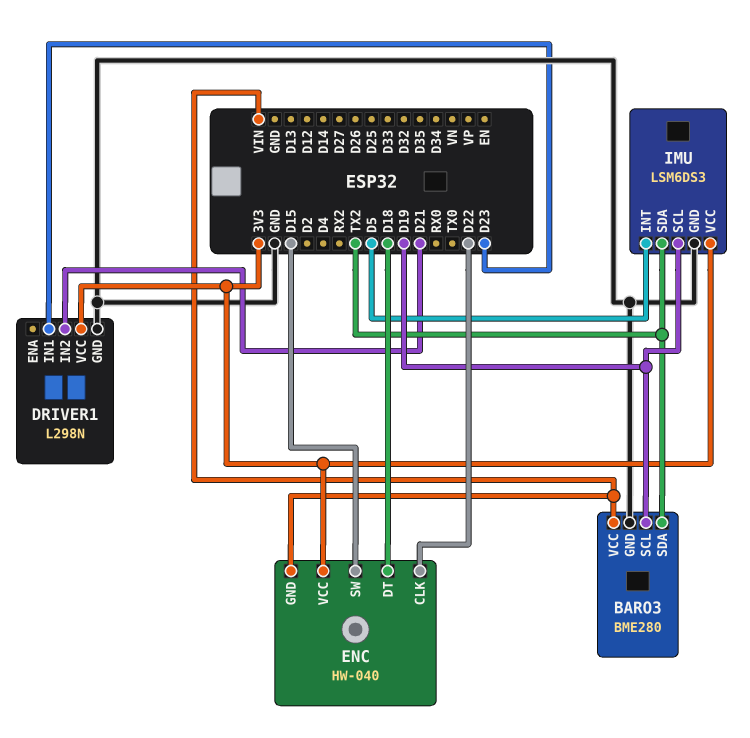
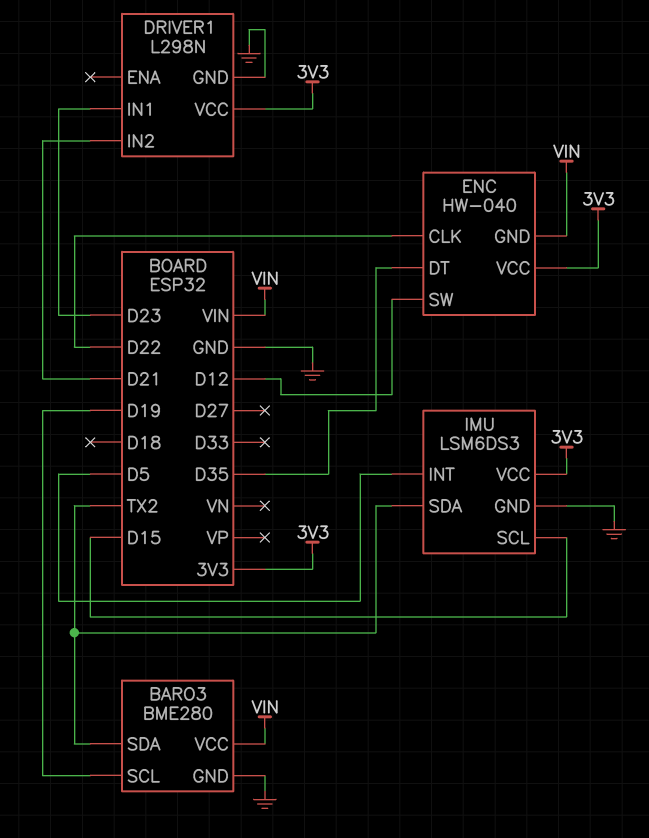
ENC pin DT: D18 -> D35
ENC pin SW: D15 -> D12
IMU pin SCL: D19 -> D15

